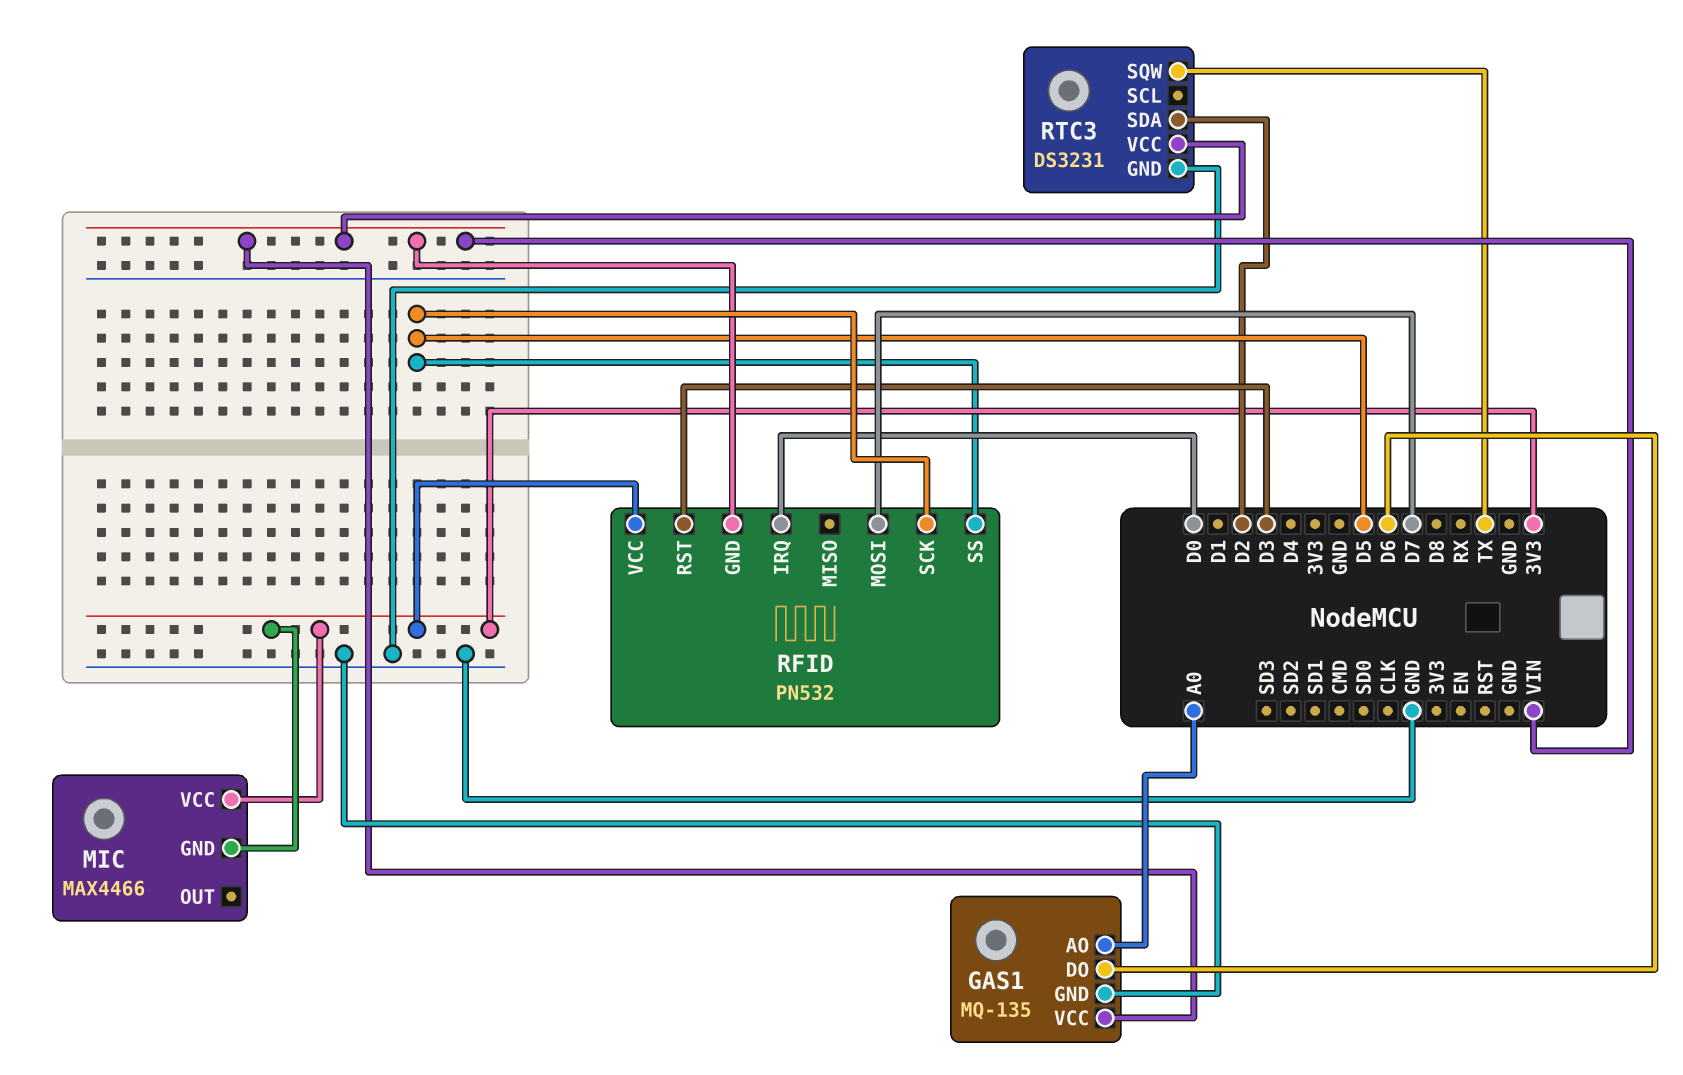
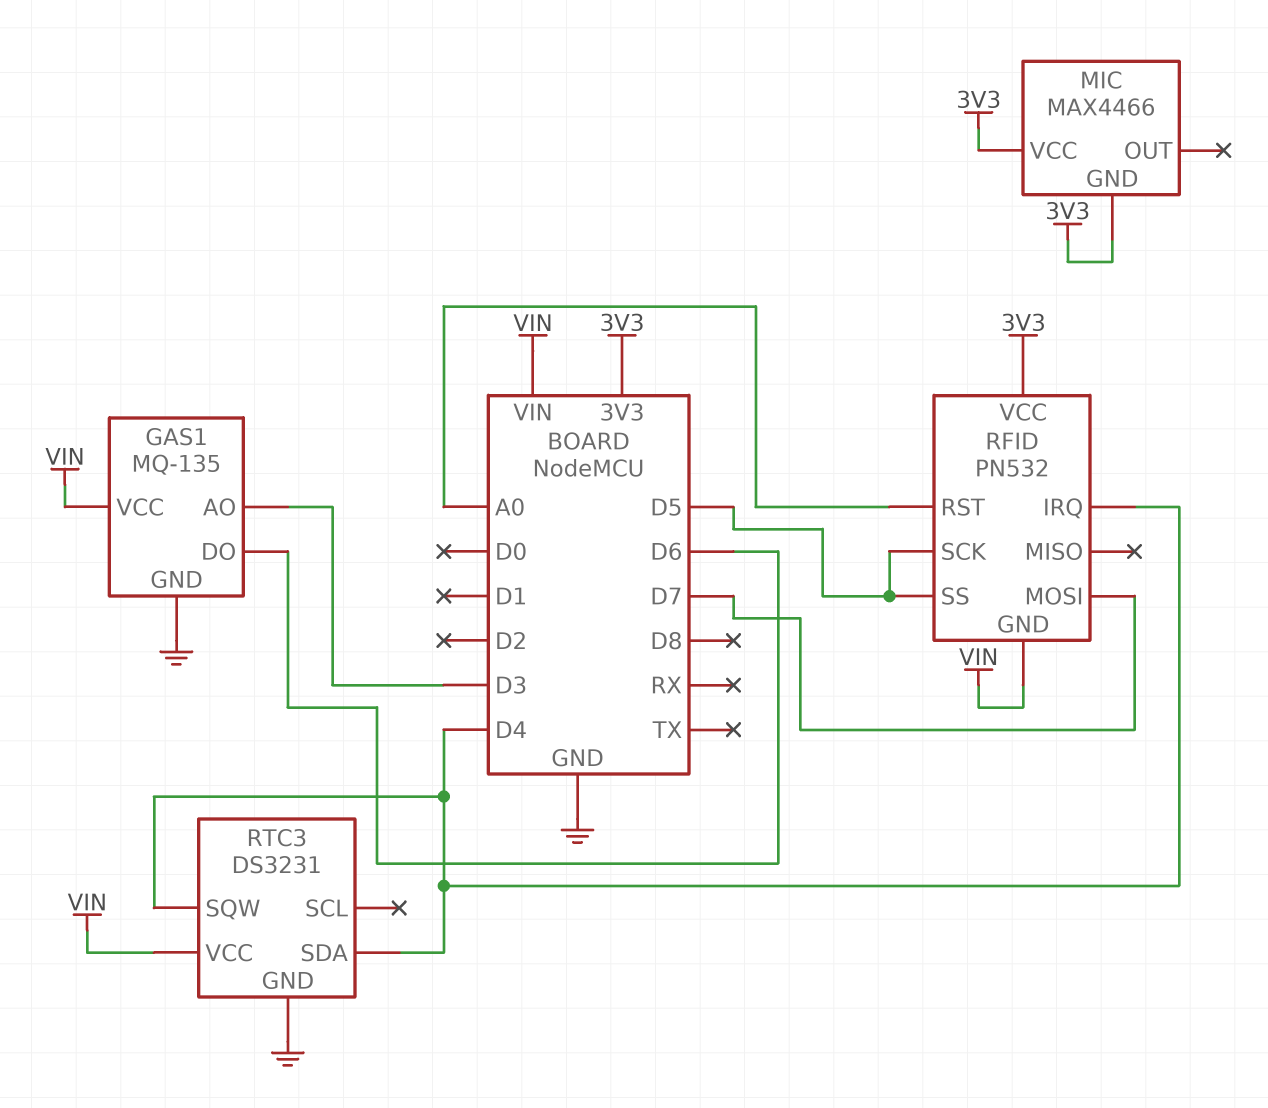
GAS1 pin AO: A0 -> D3
RFID pin IRQ: D0 -> D4
RFID pin RST: D3 -> A0
RTC3 pin SDA: D2 -> D4
RTC3 pin SQW: TX -> D4

